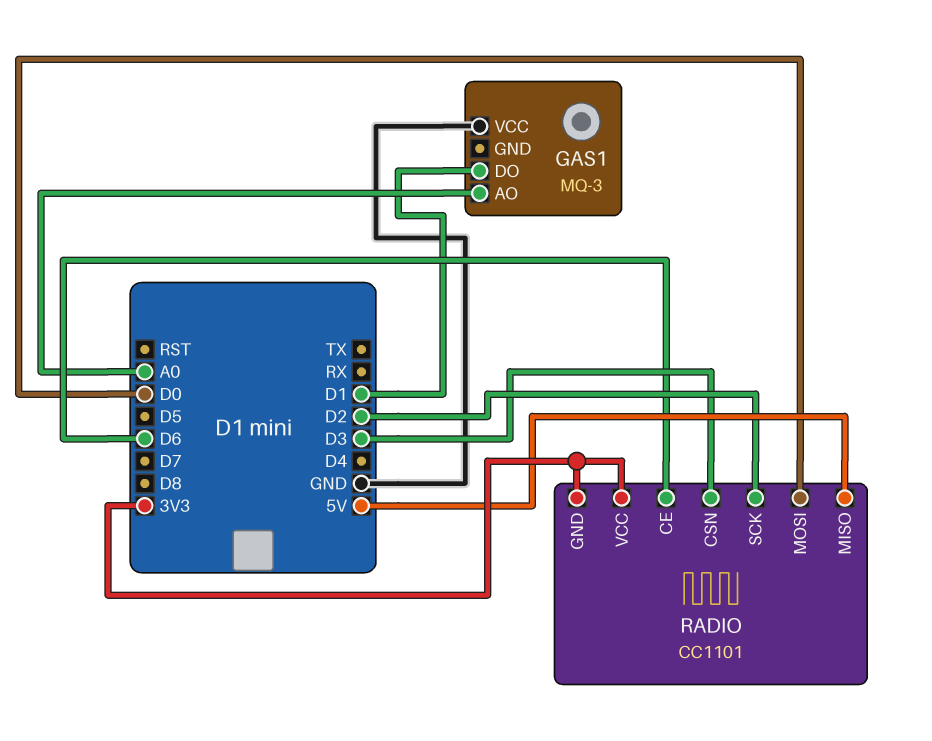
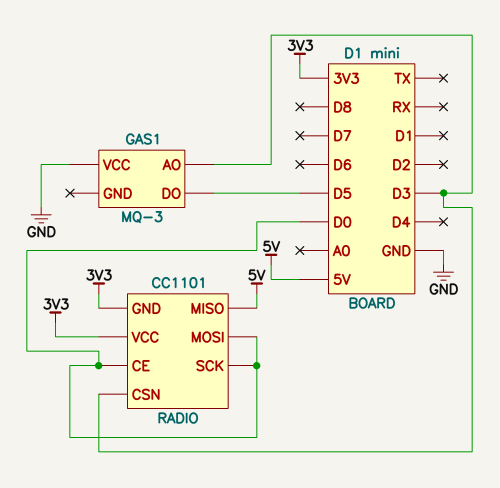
GAS1 pin AO: A0 -> D3
GAS1 pin DO: D1 -> D5
RADIO pin CE: D6 -> D0
RADIO pin SCK: D2 -> D0

